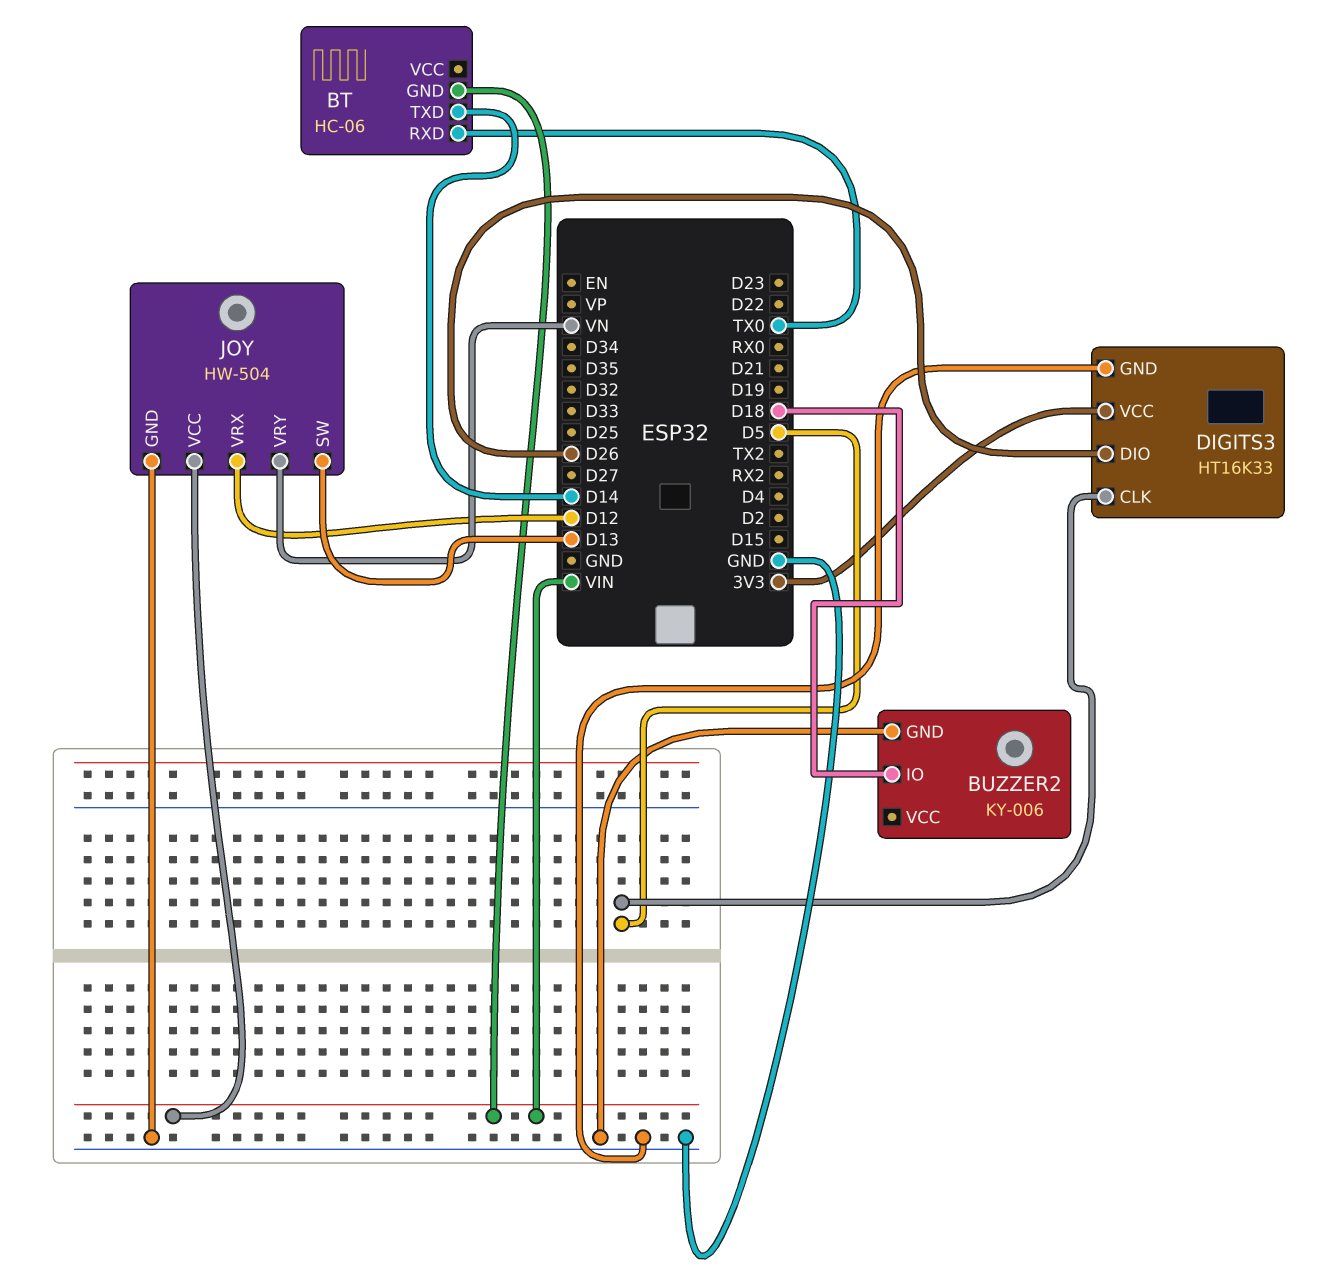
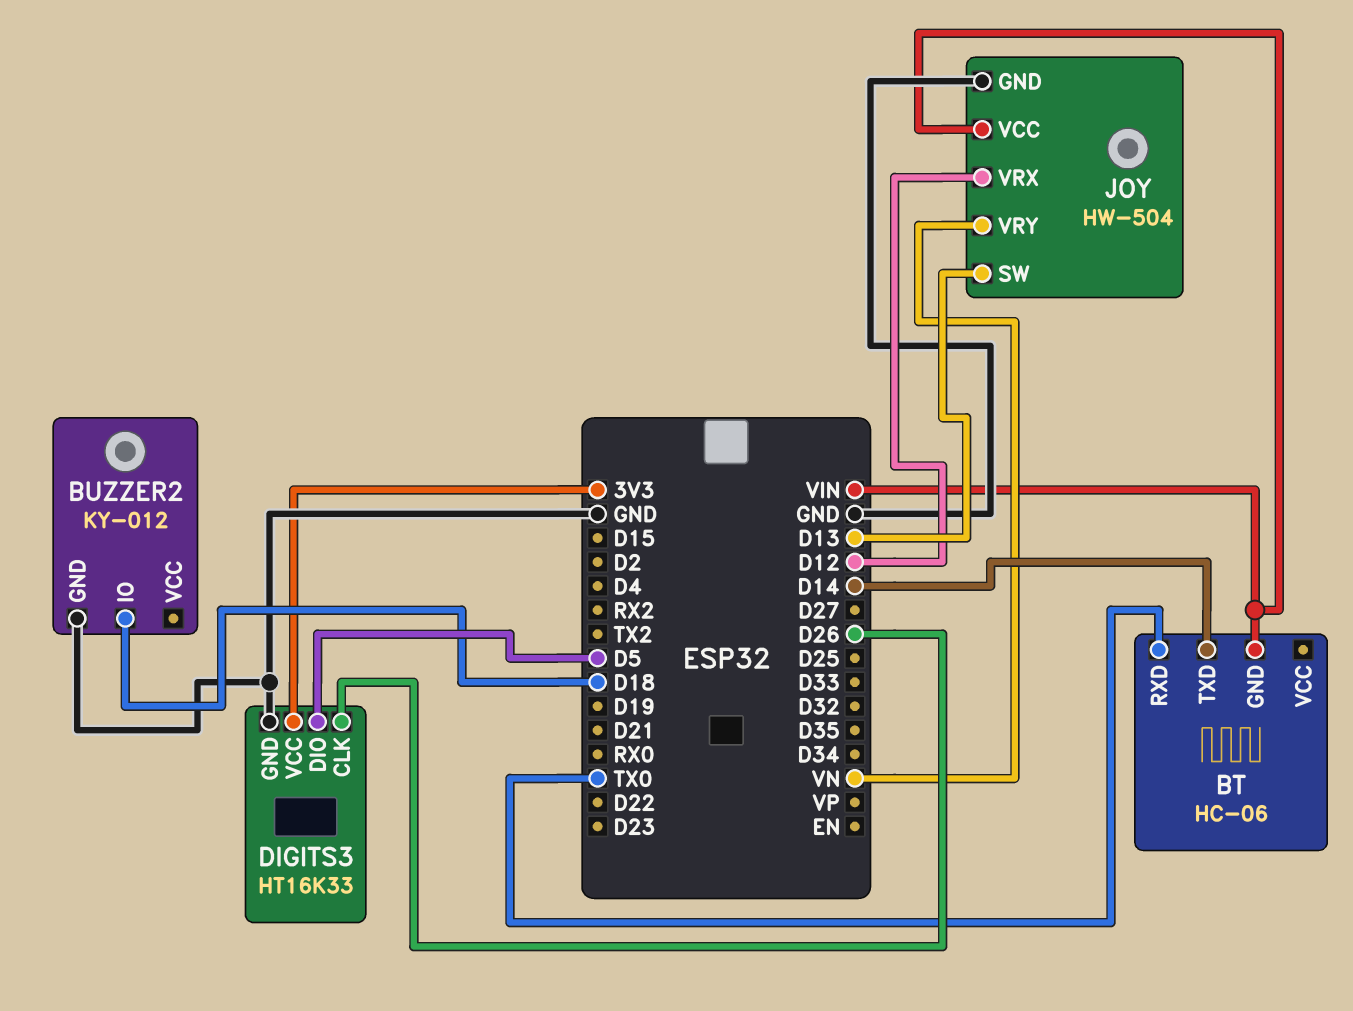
BUZZER2: KY-006 -> KY-012
DIGITS3 pin CLK: D5 -> D26
DIGITS3 pin DIO: D26 -> D5

